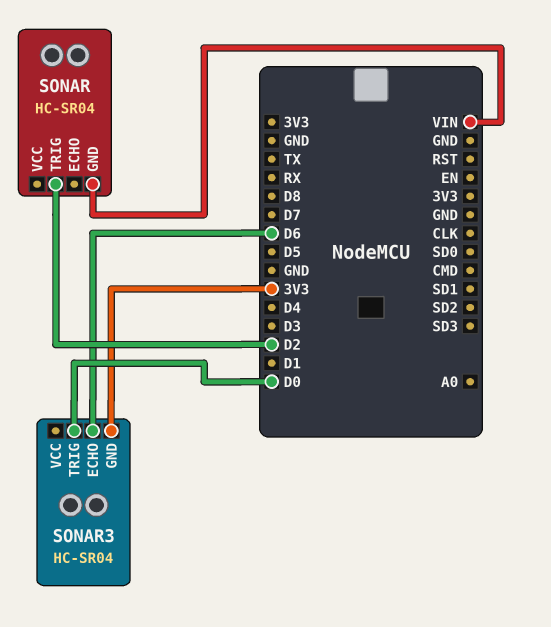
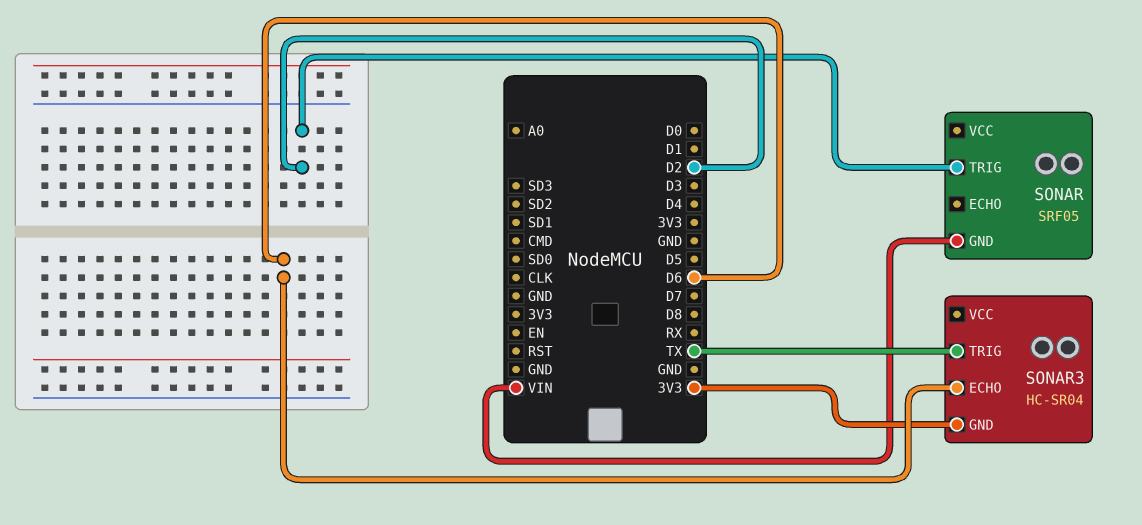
SONAR: HC-SR04 -> SRF05
SONAR3 pin TRIG: D0 -> TX

